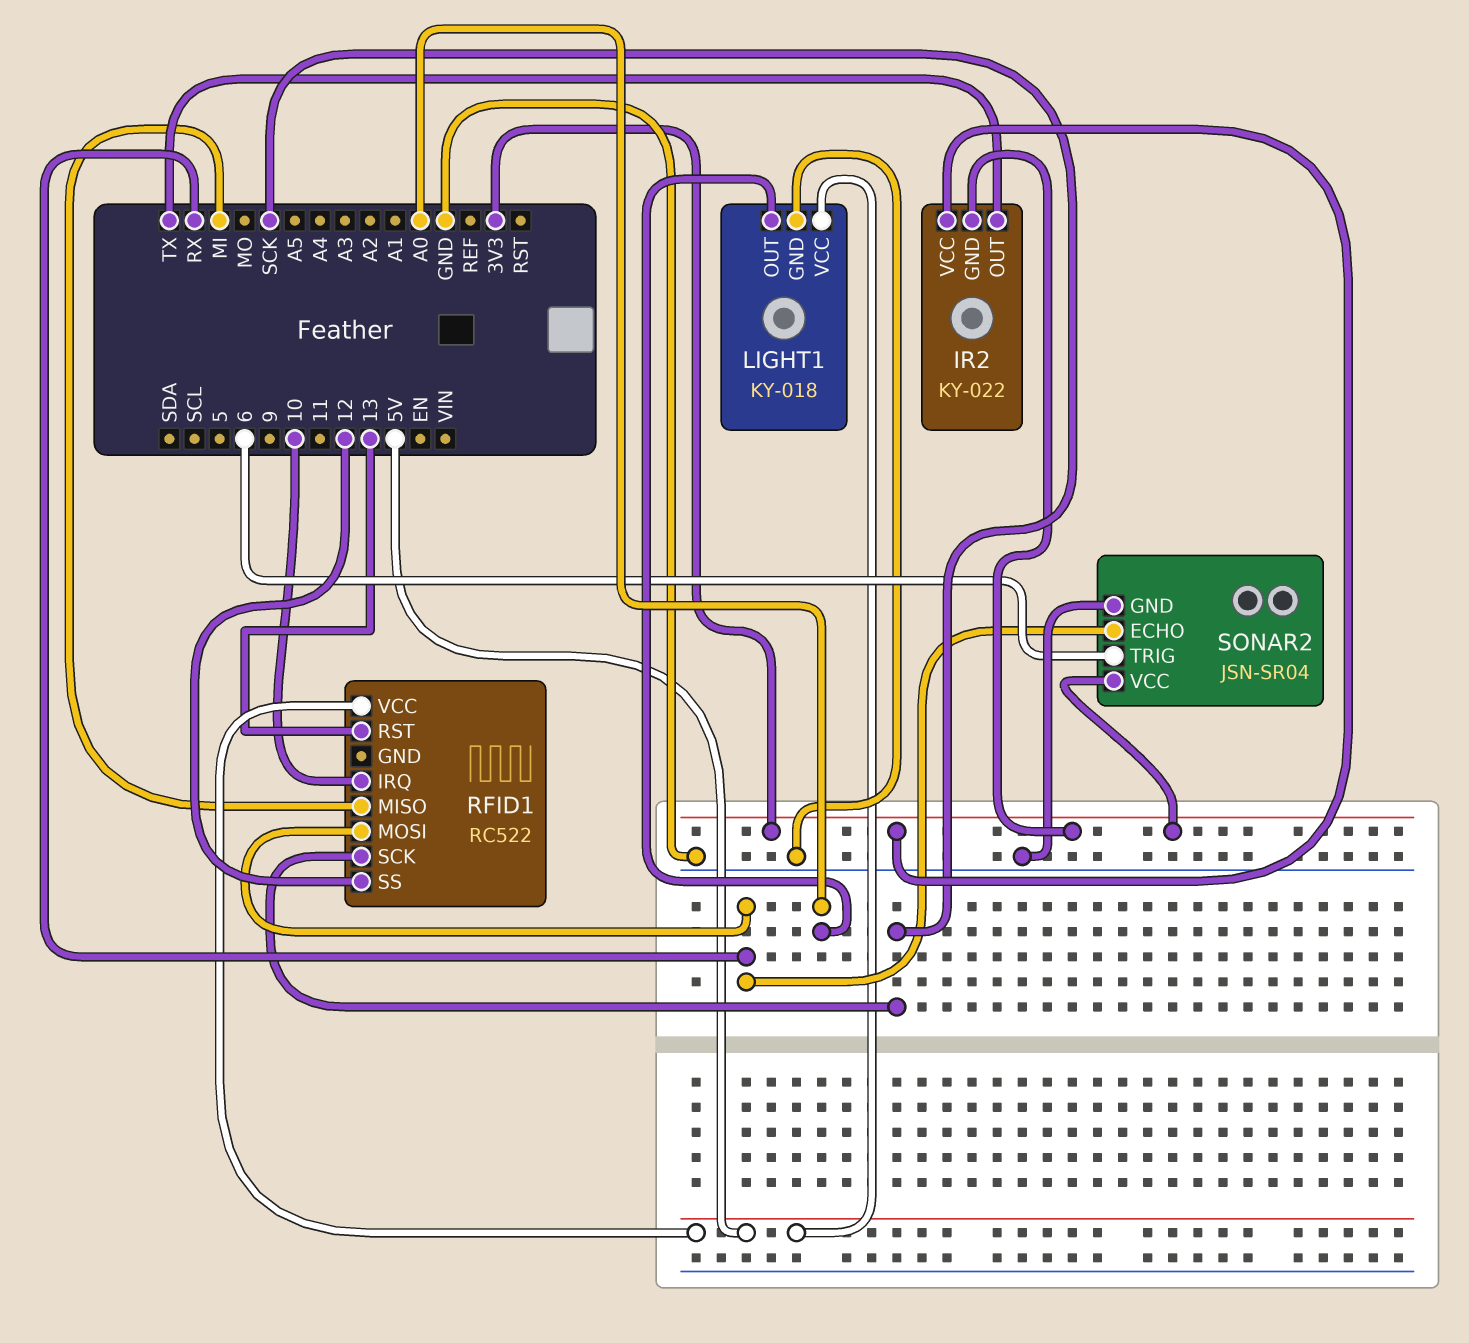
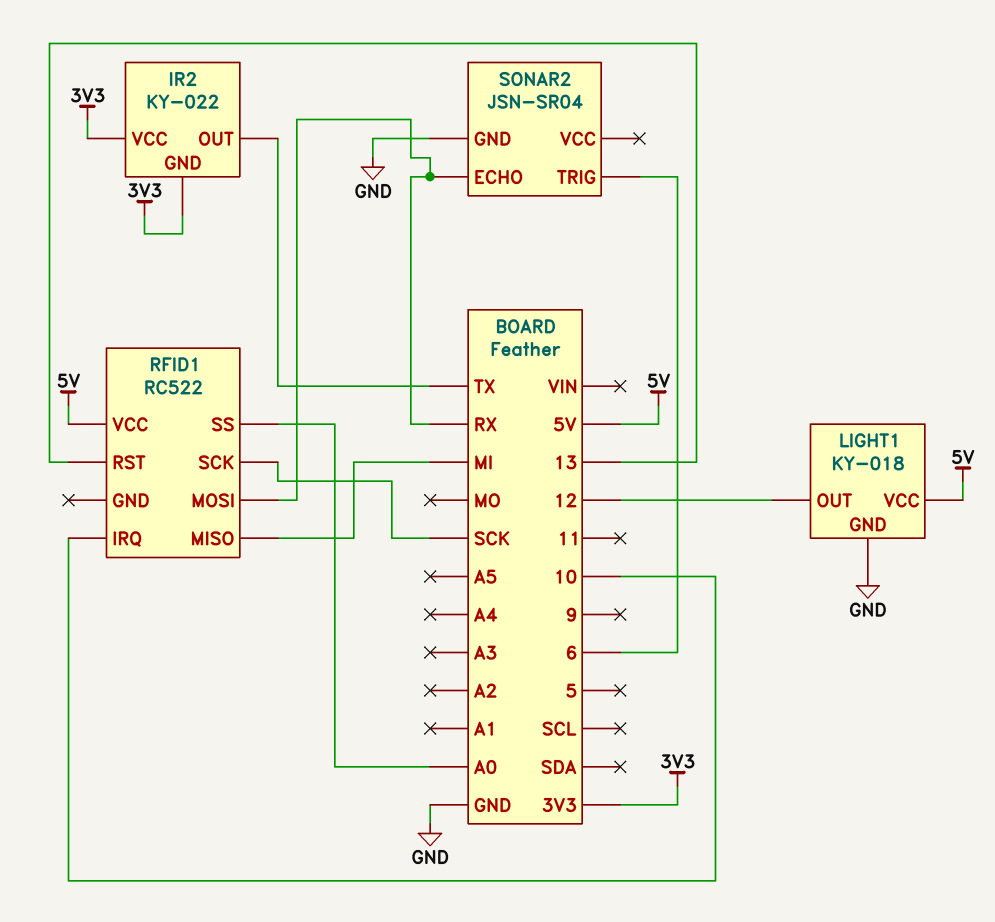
LIGHT1 pin OUT: A0 -> 12
RFID1 pin SS: 12 -> A0
SONAR2 pin VCC: 3V3 -> none

